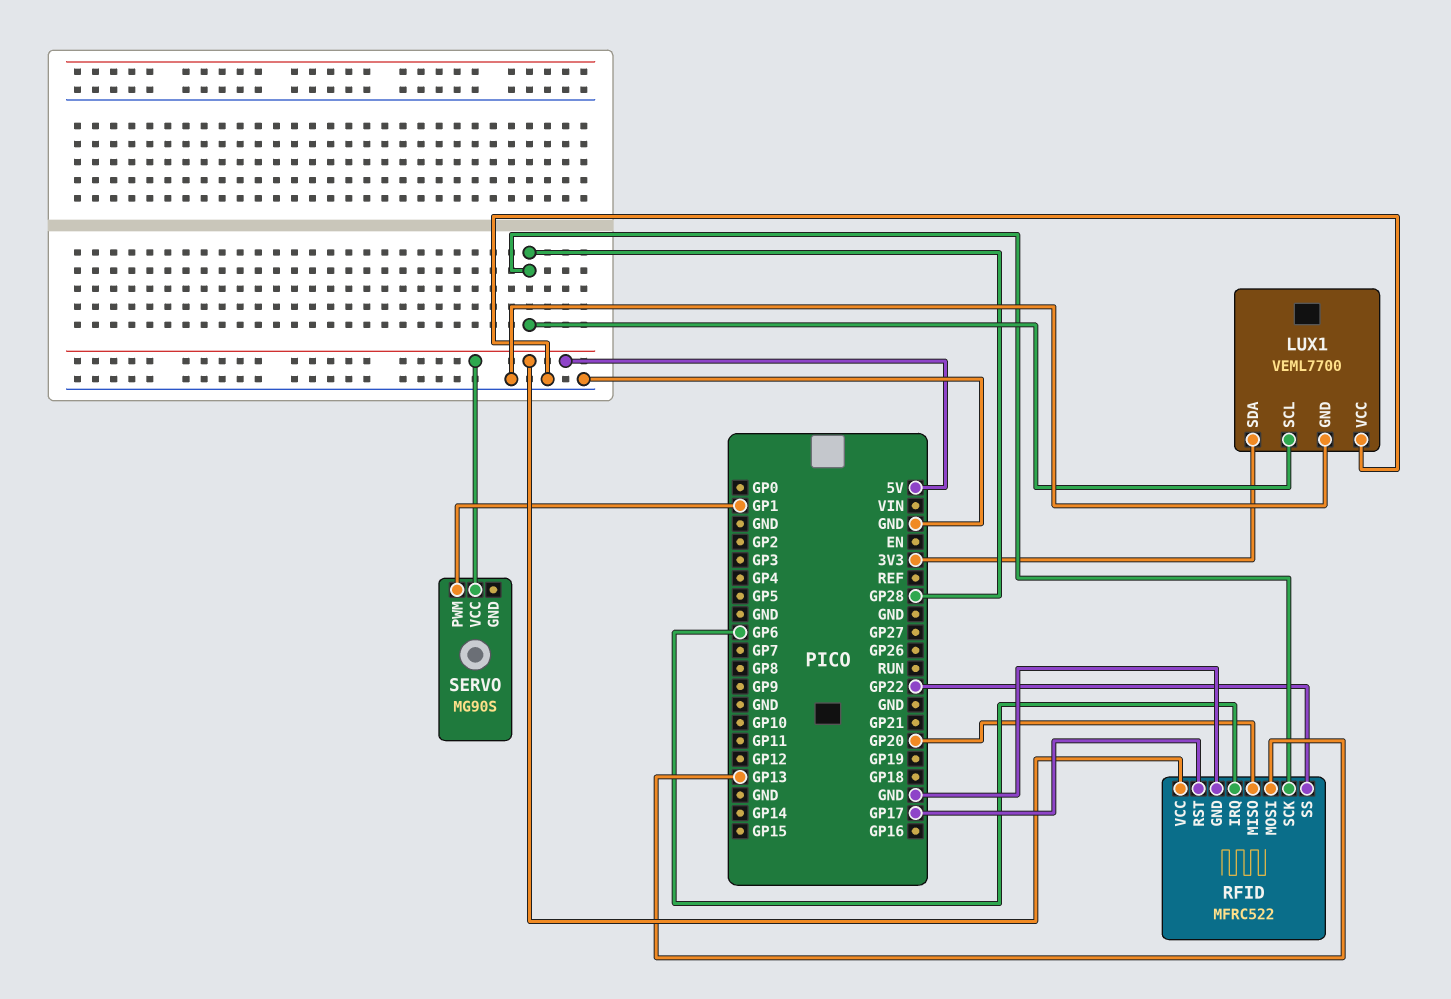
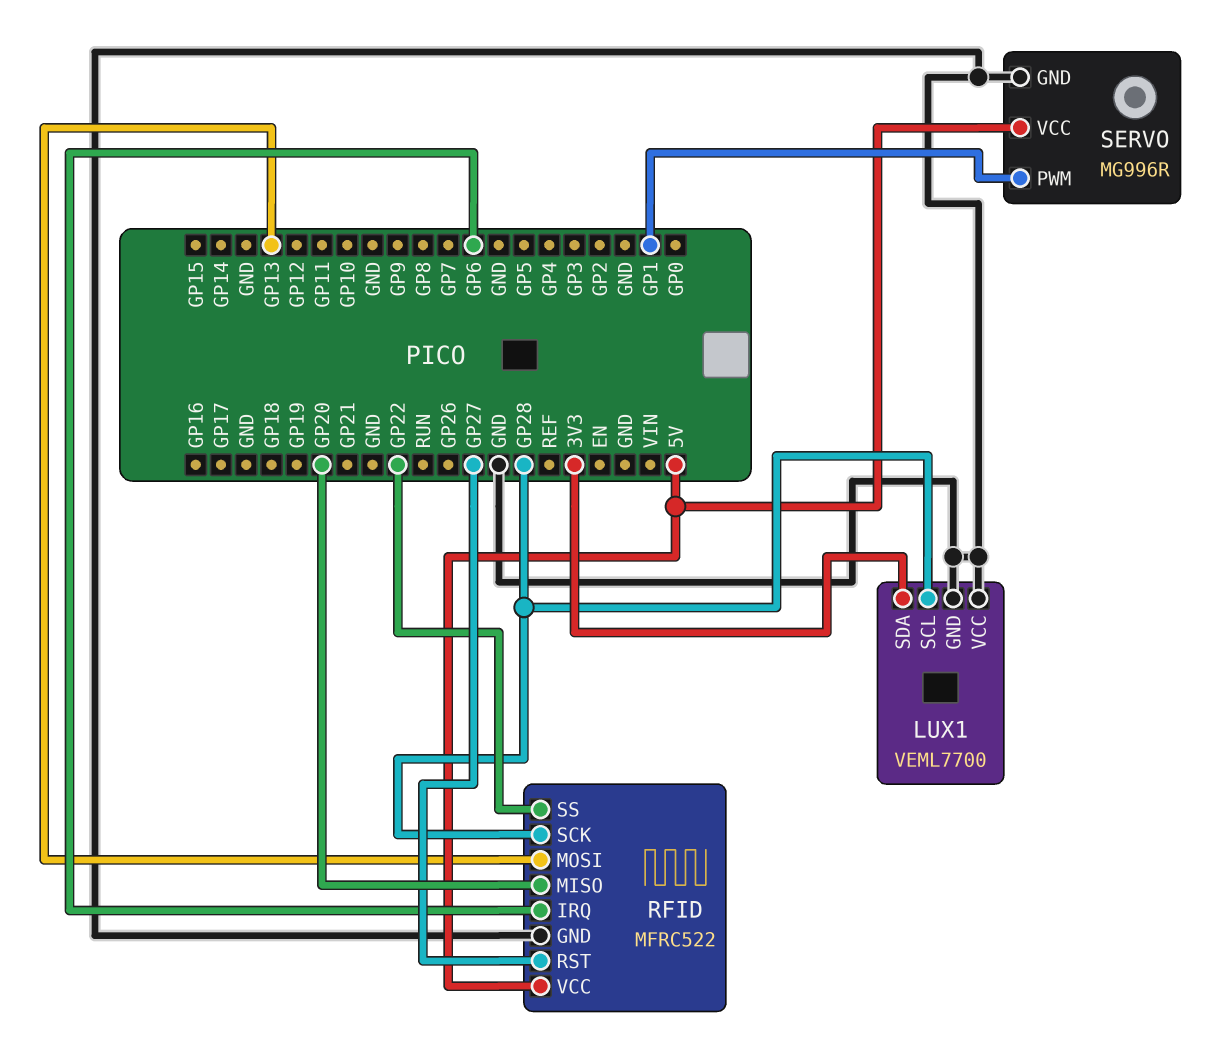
RFID pin RST: GP17 -> GP27
SERVO: MG90S -> MG996R
SERVO pin GND: none -> GND

